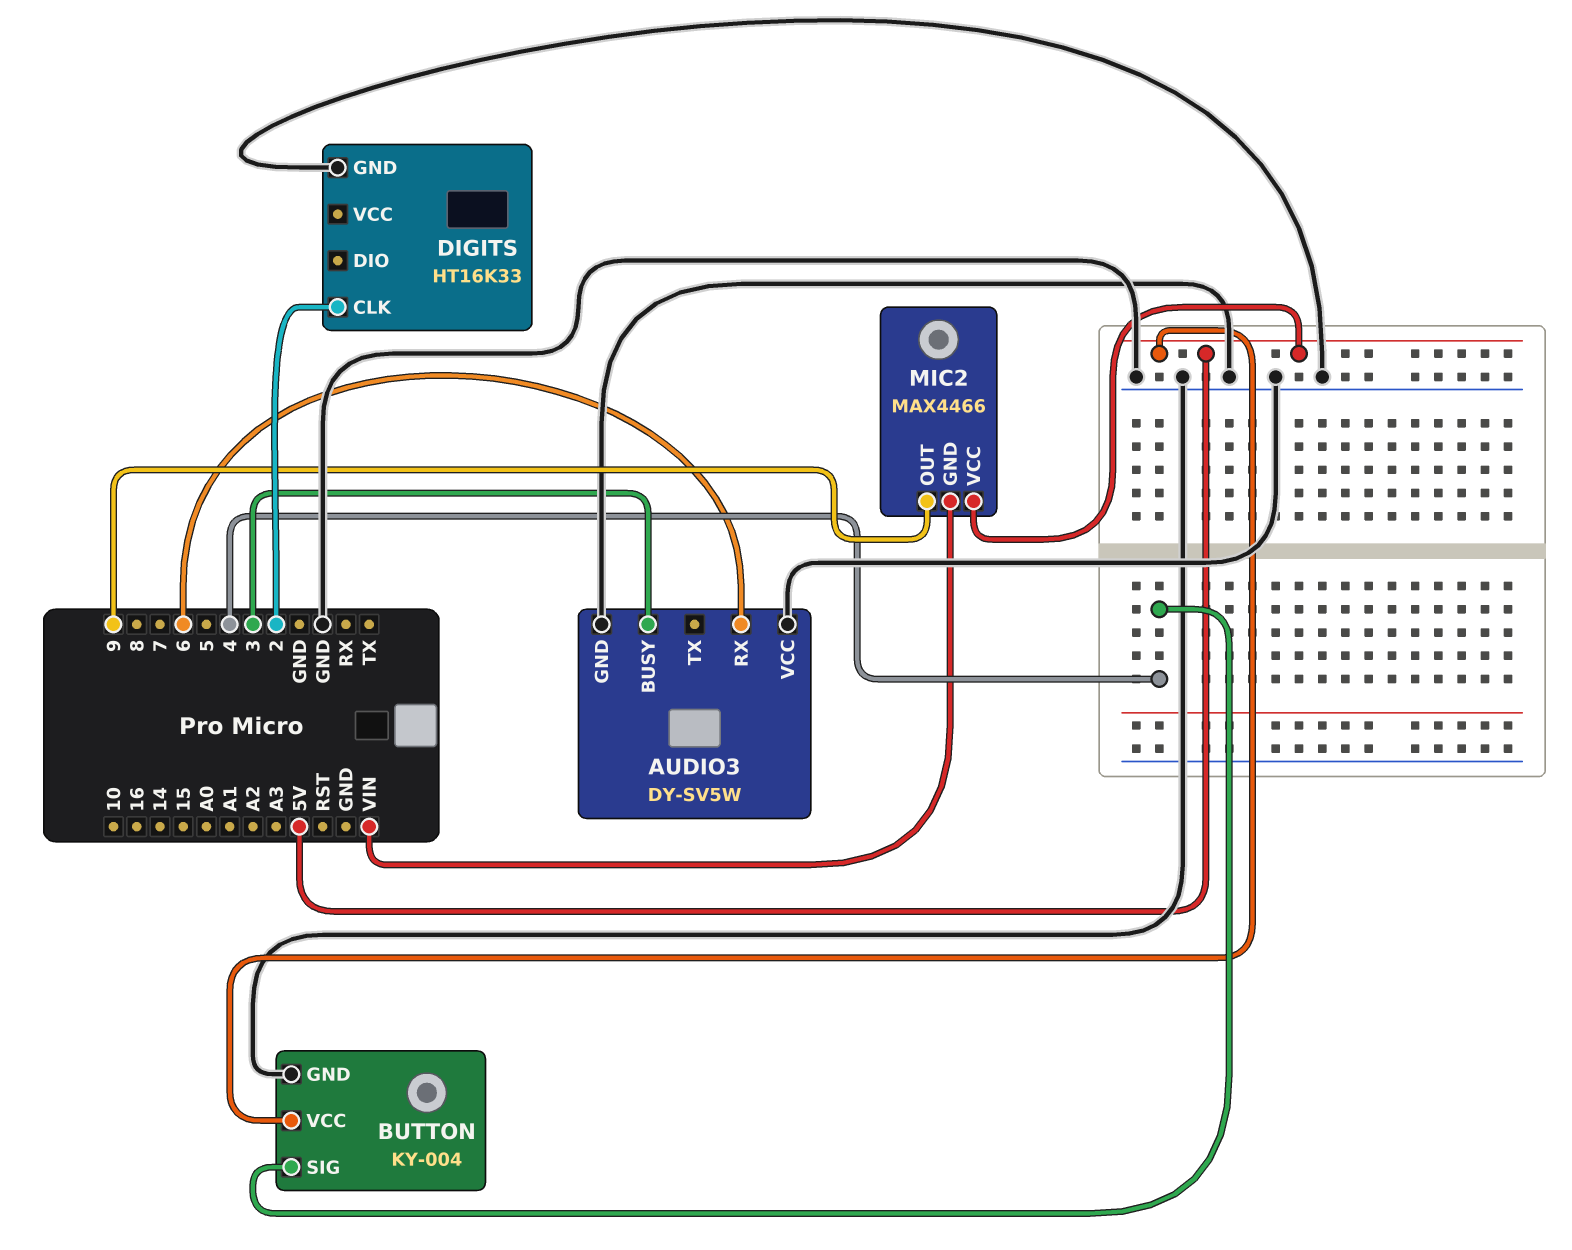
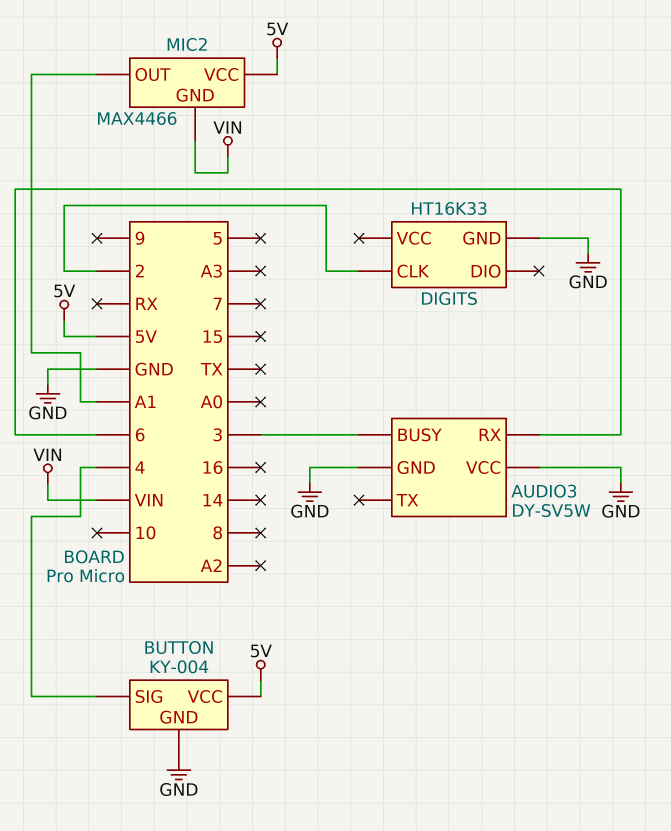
MIC2 pin OUT: 9 -> A1

